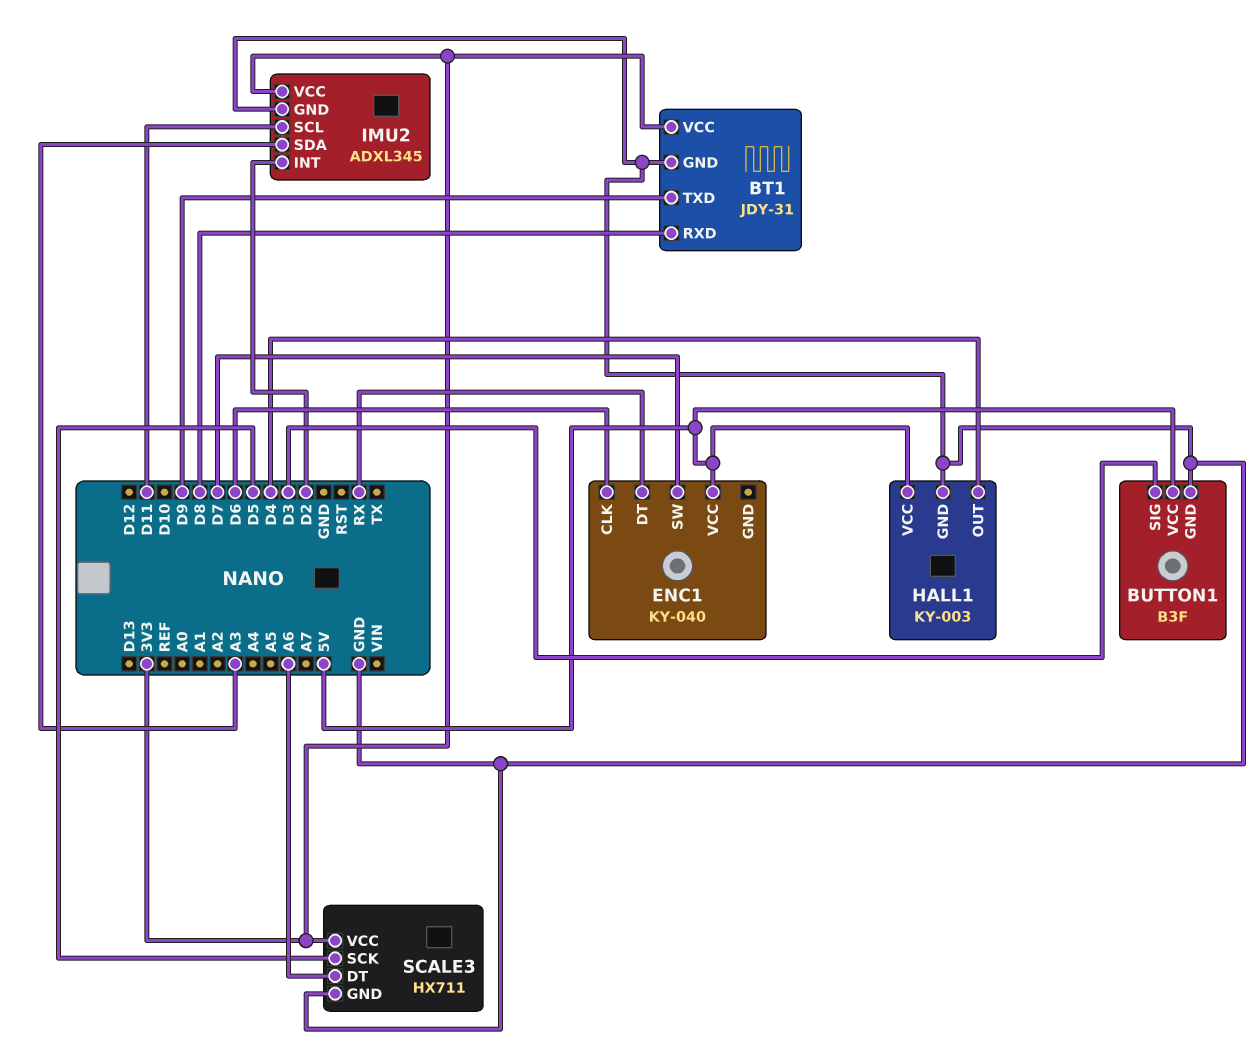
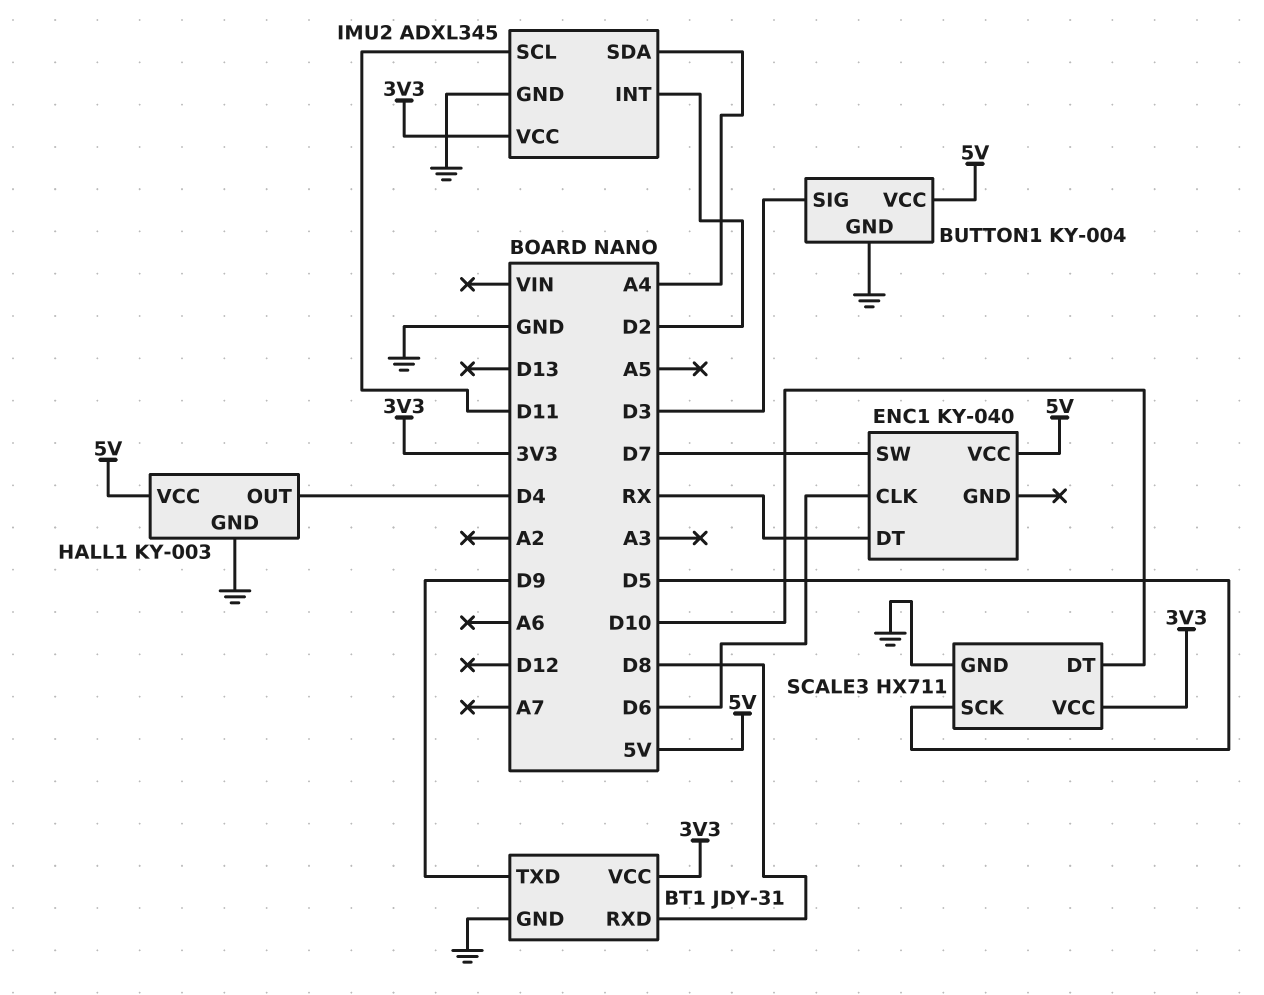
BUTTON1: B3F -> KY-004
IMU2 pin SDA: A3 -> A4
SCALE3 pin DT: A6 -> D10

